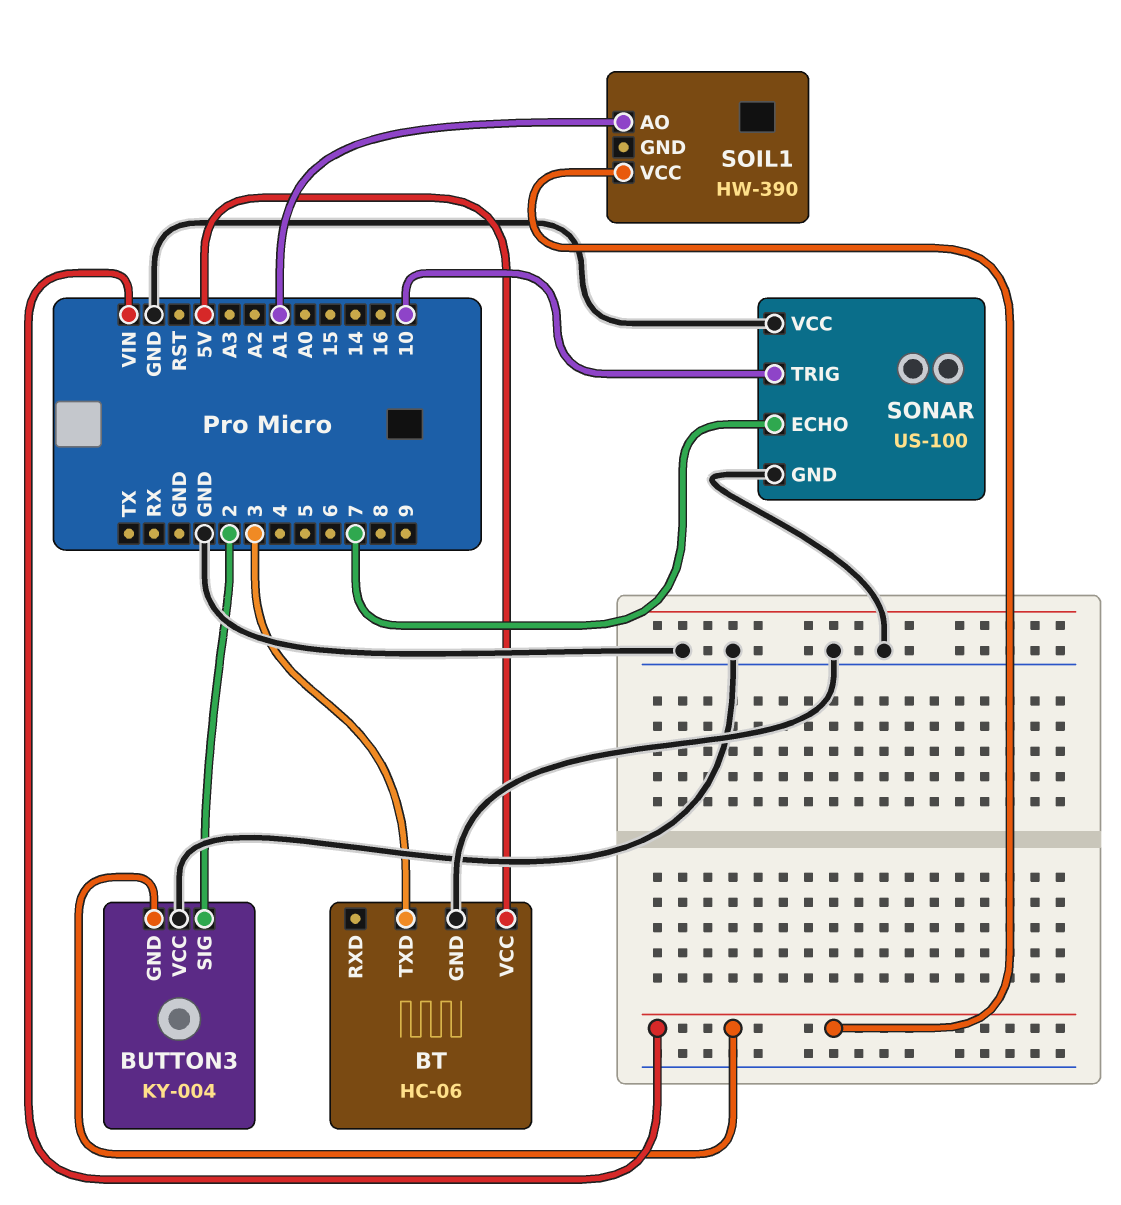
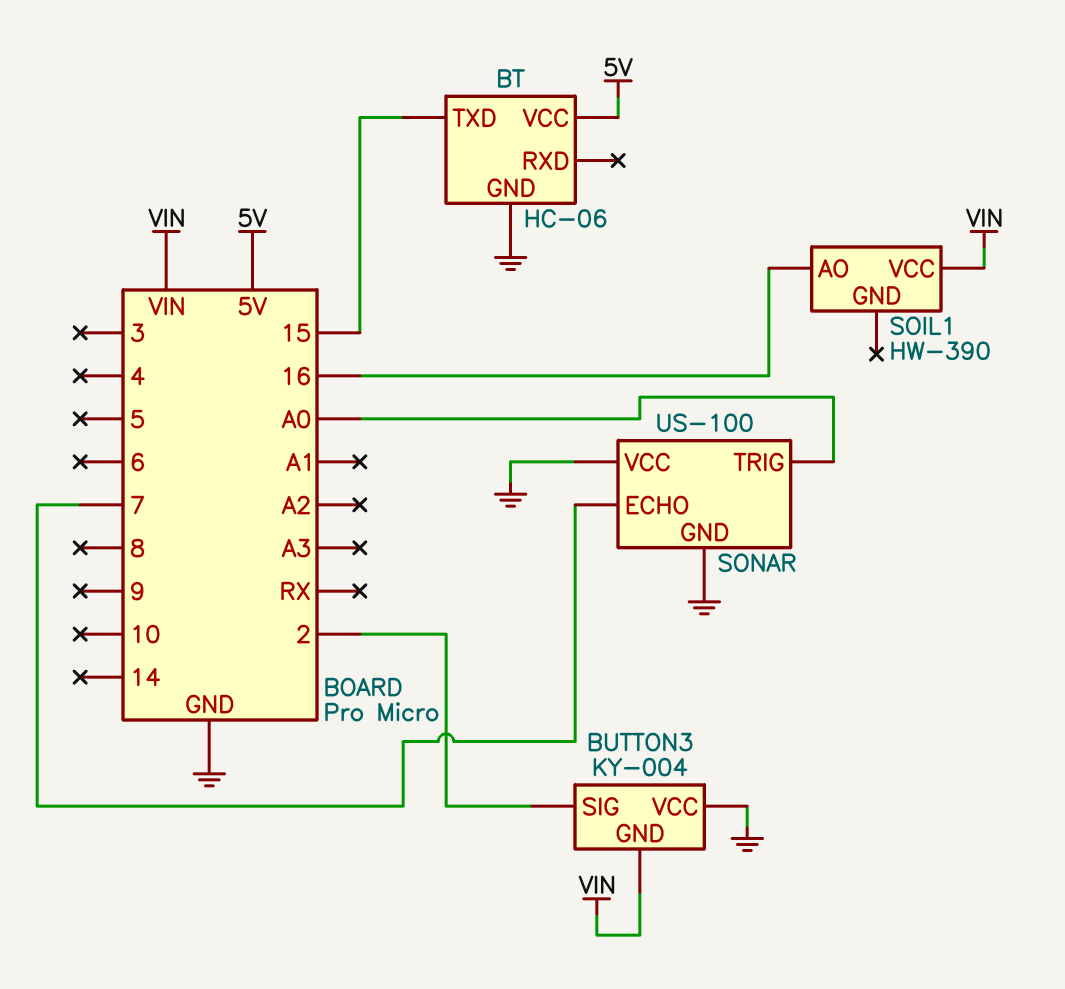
BT pin TXD: 3 -> 15
SOIL1 pin AO: A1 -> 16
SONAR pin TRIG: 10 -> A0

